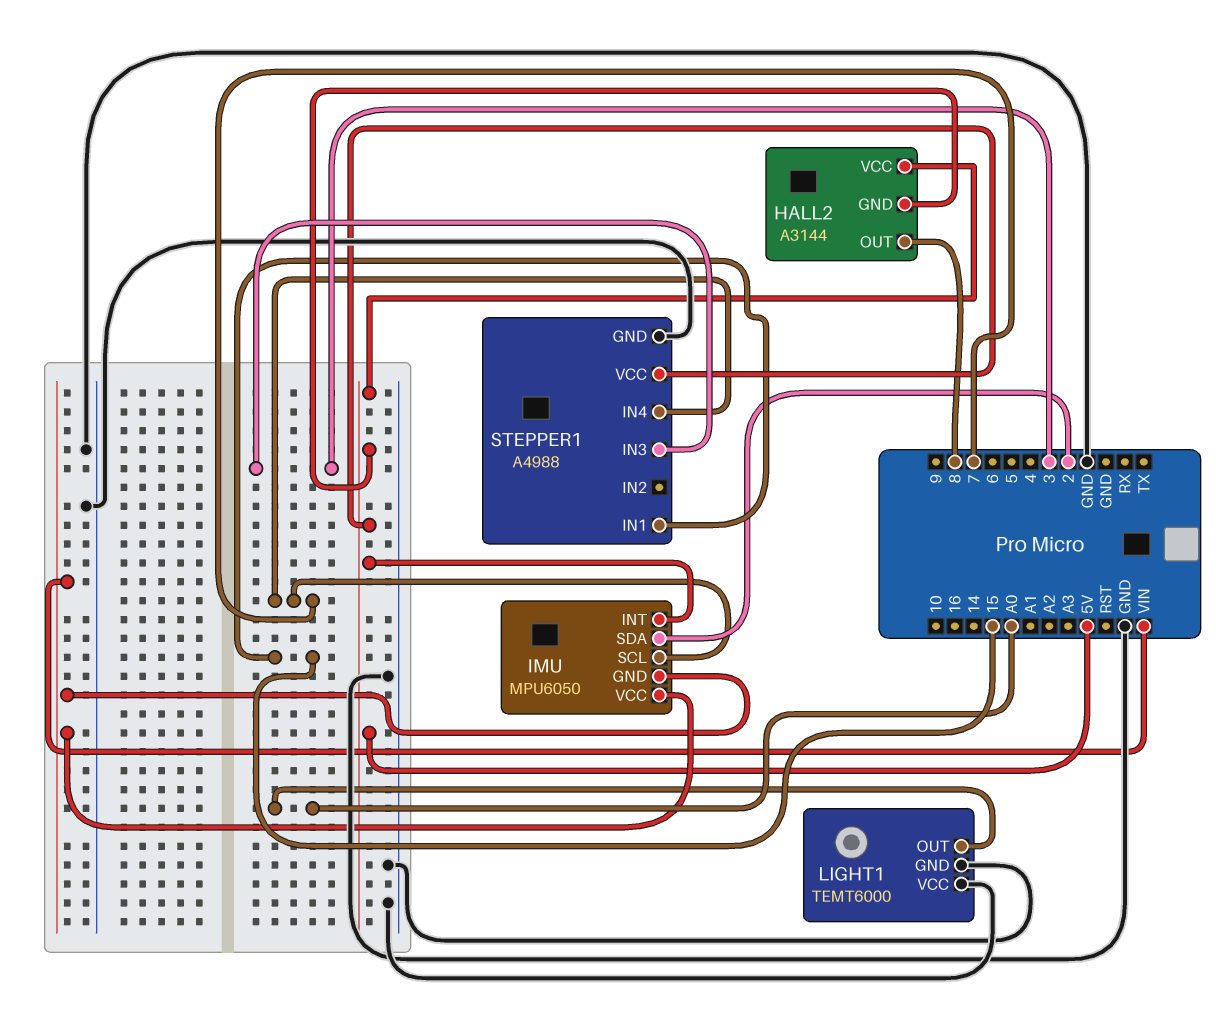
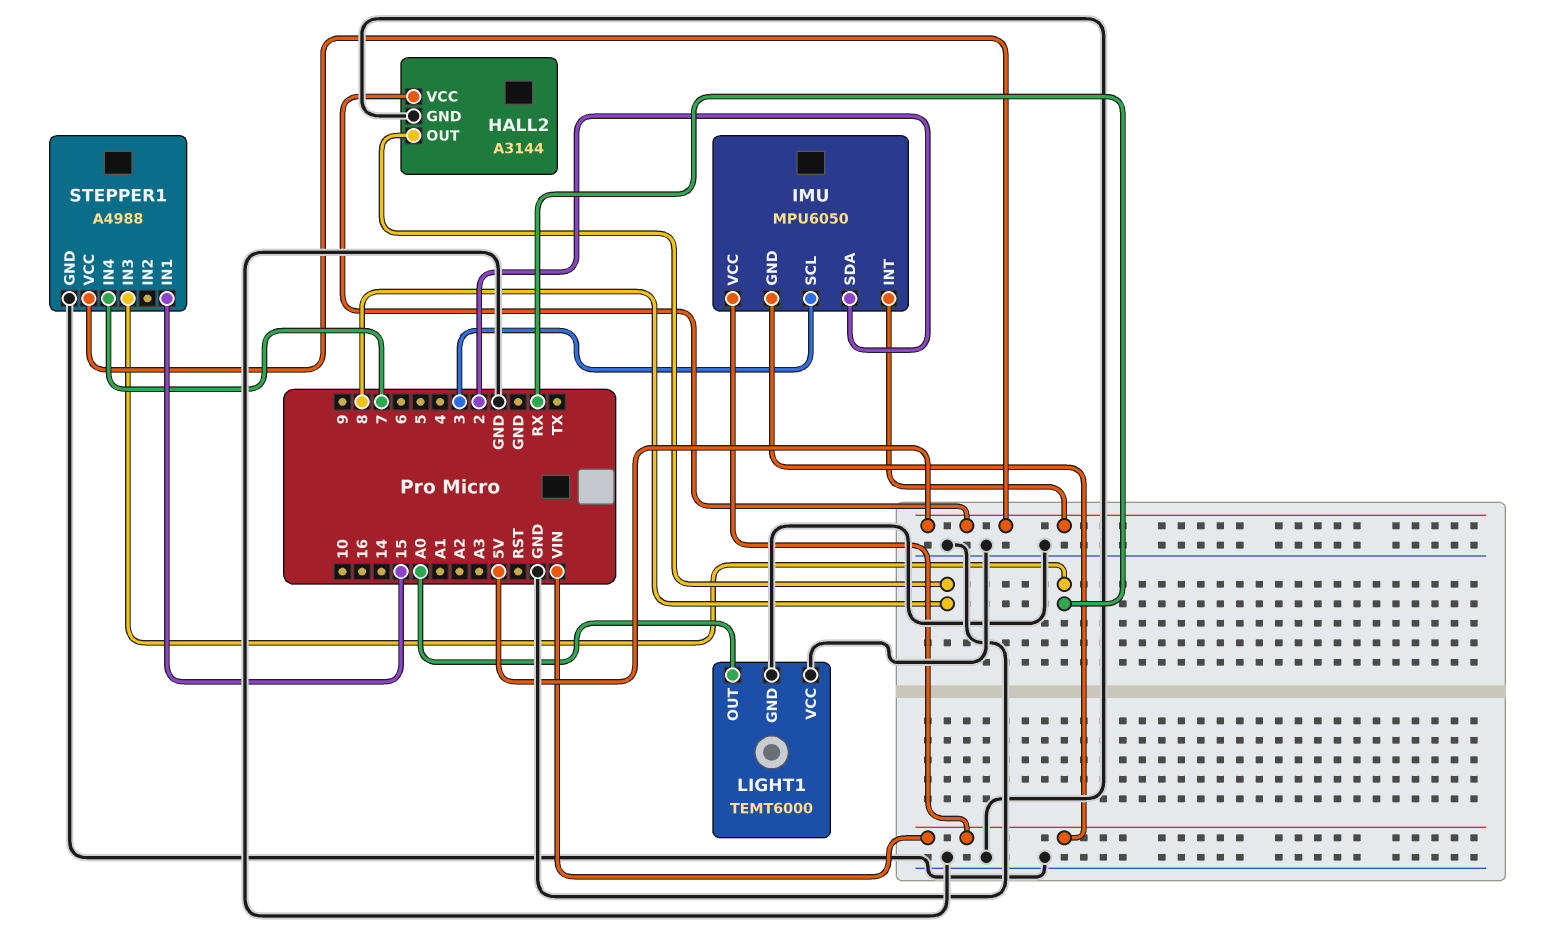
HALL2 pin GND: 5V -> GND
IMU pin SCL: 7 -> 3
STEPPER1 pin IN3: 3 -> RX

